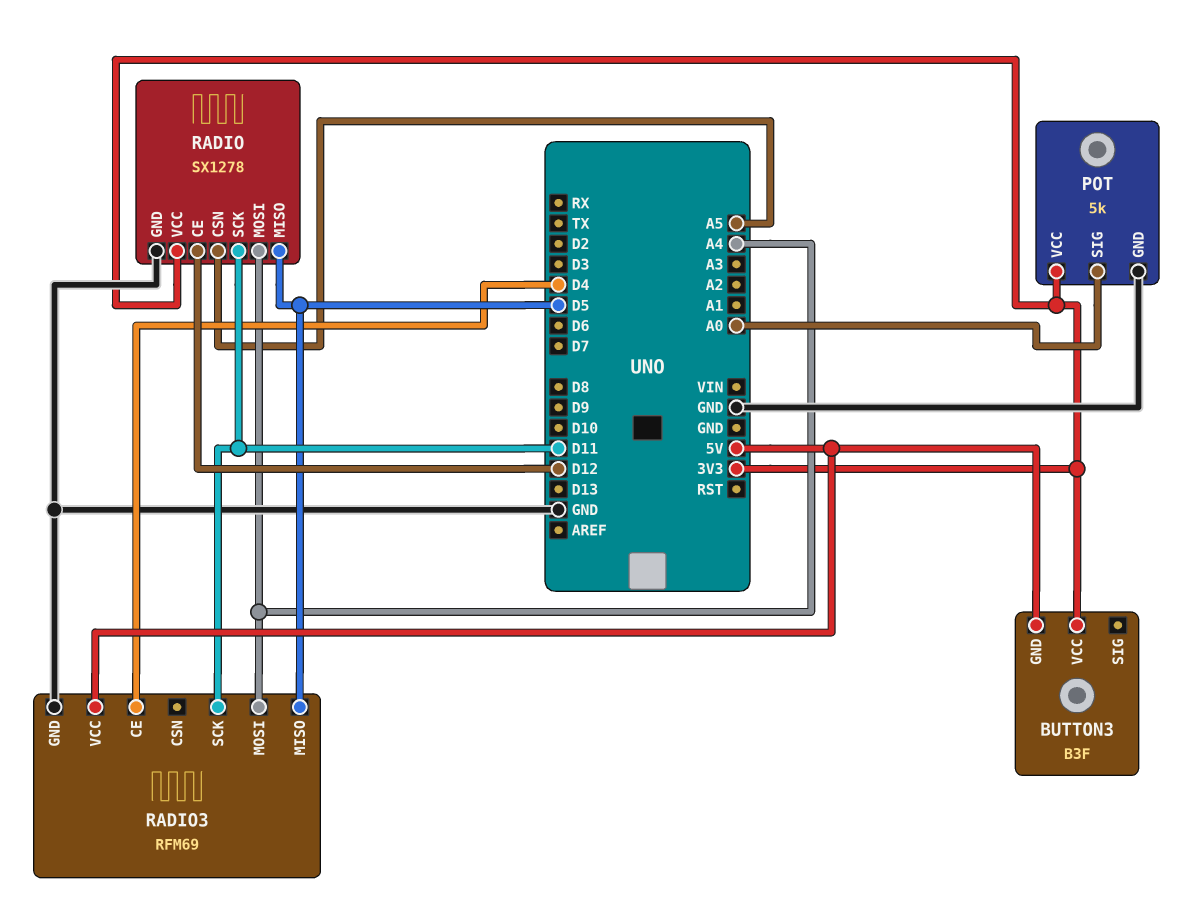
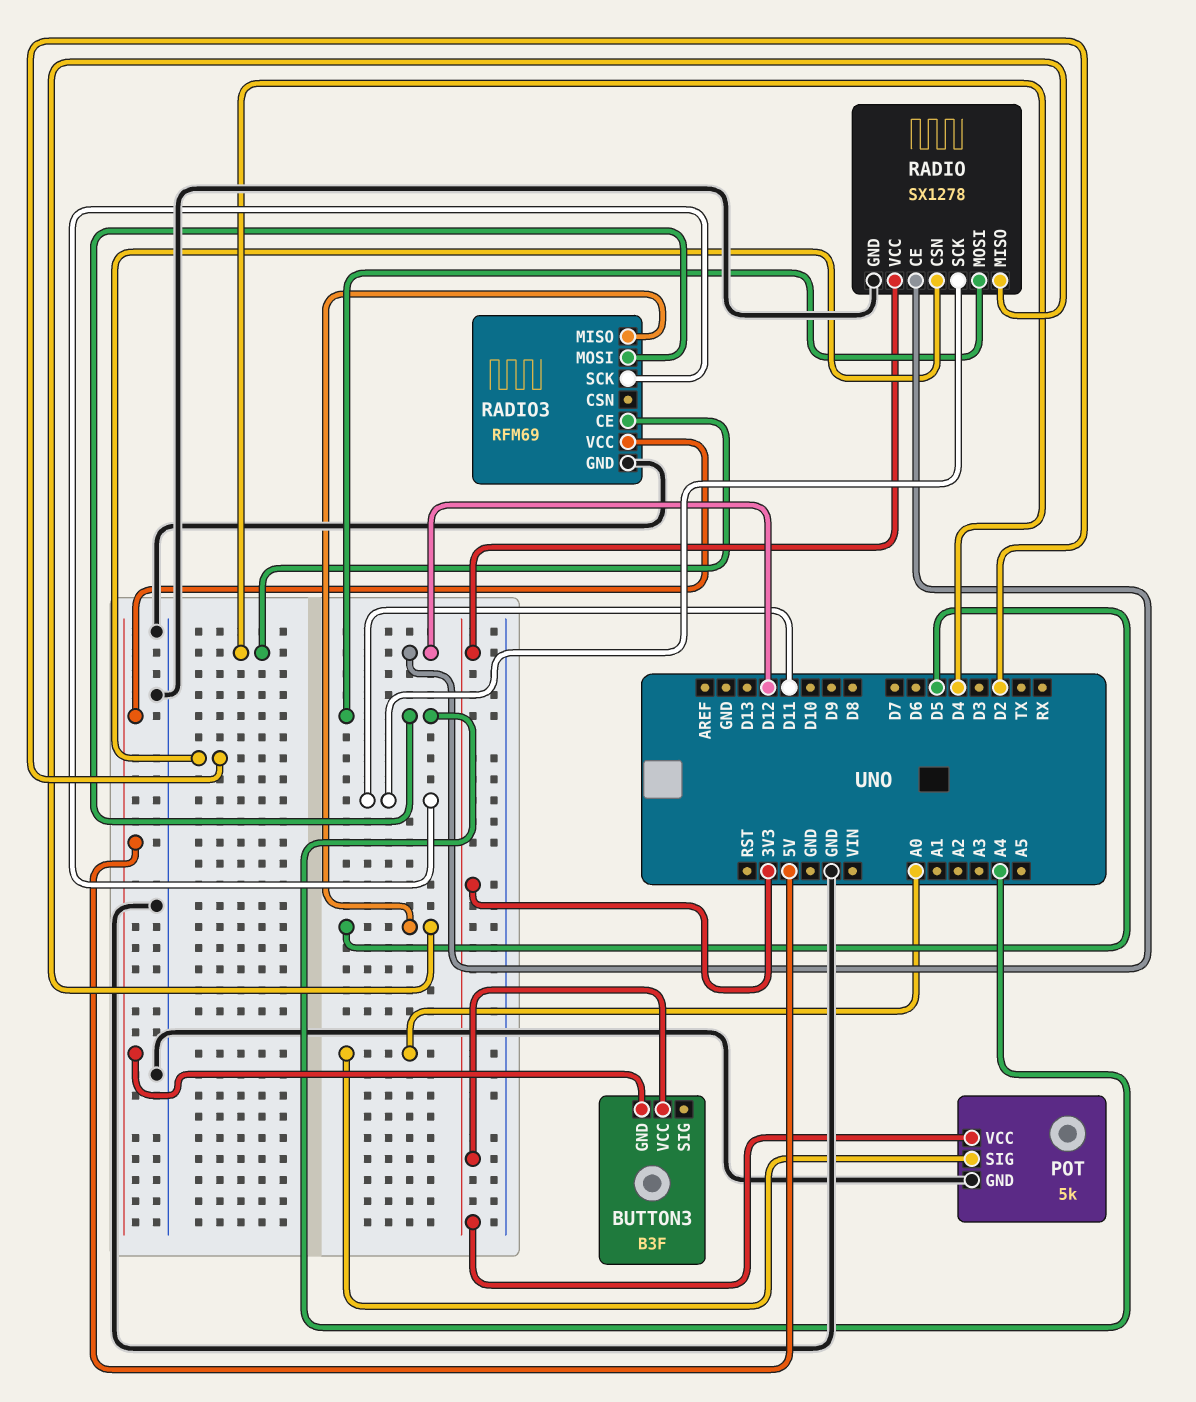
RADIO pin CSN: A5 -> D2

